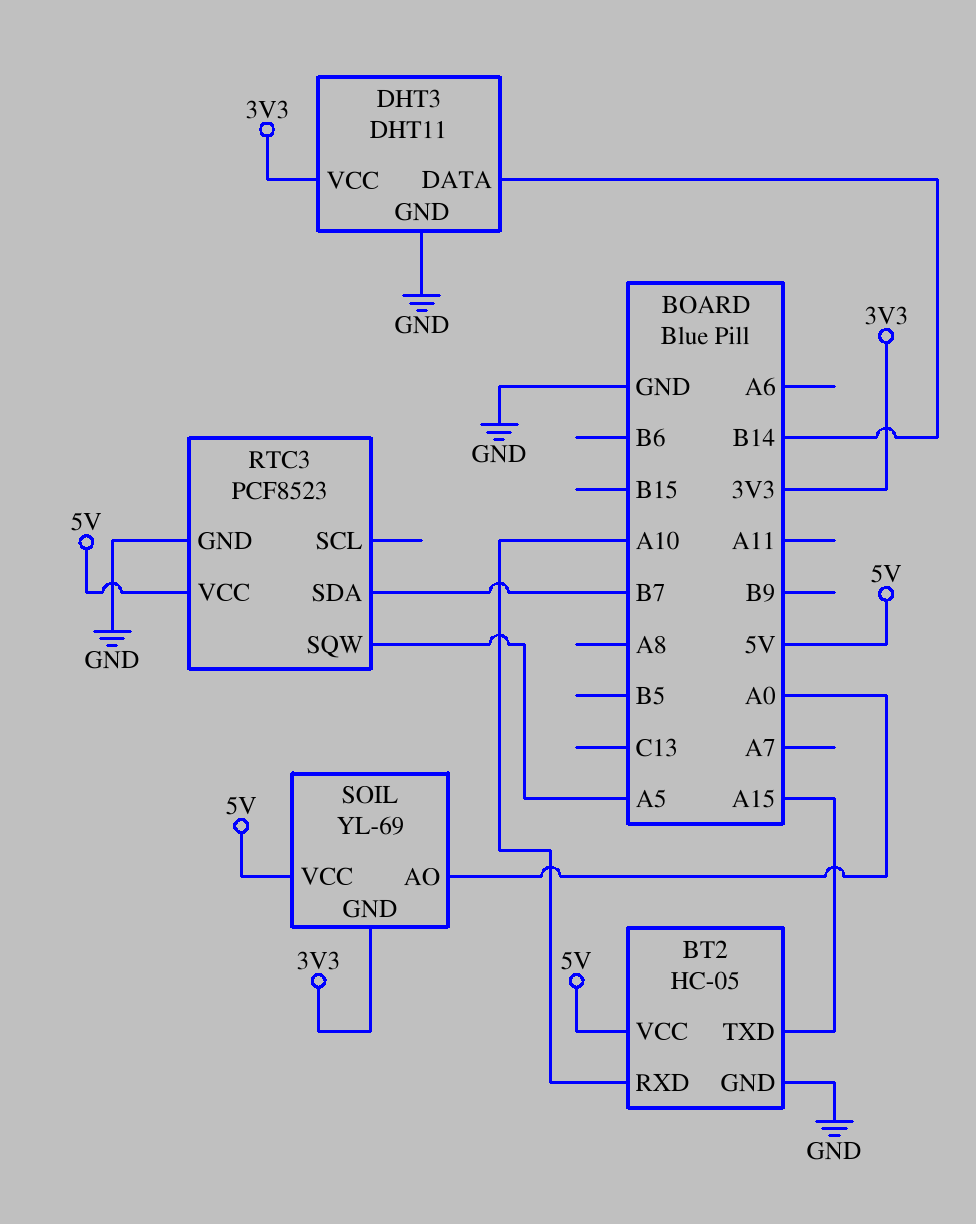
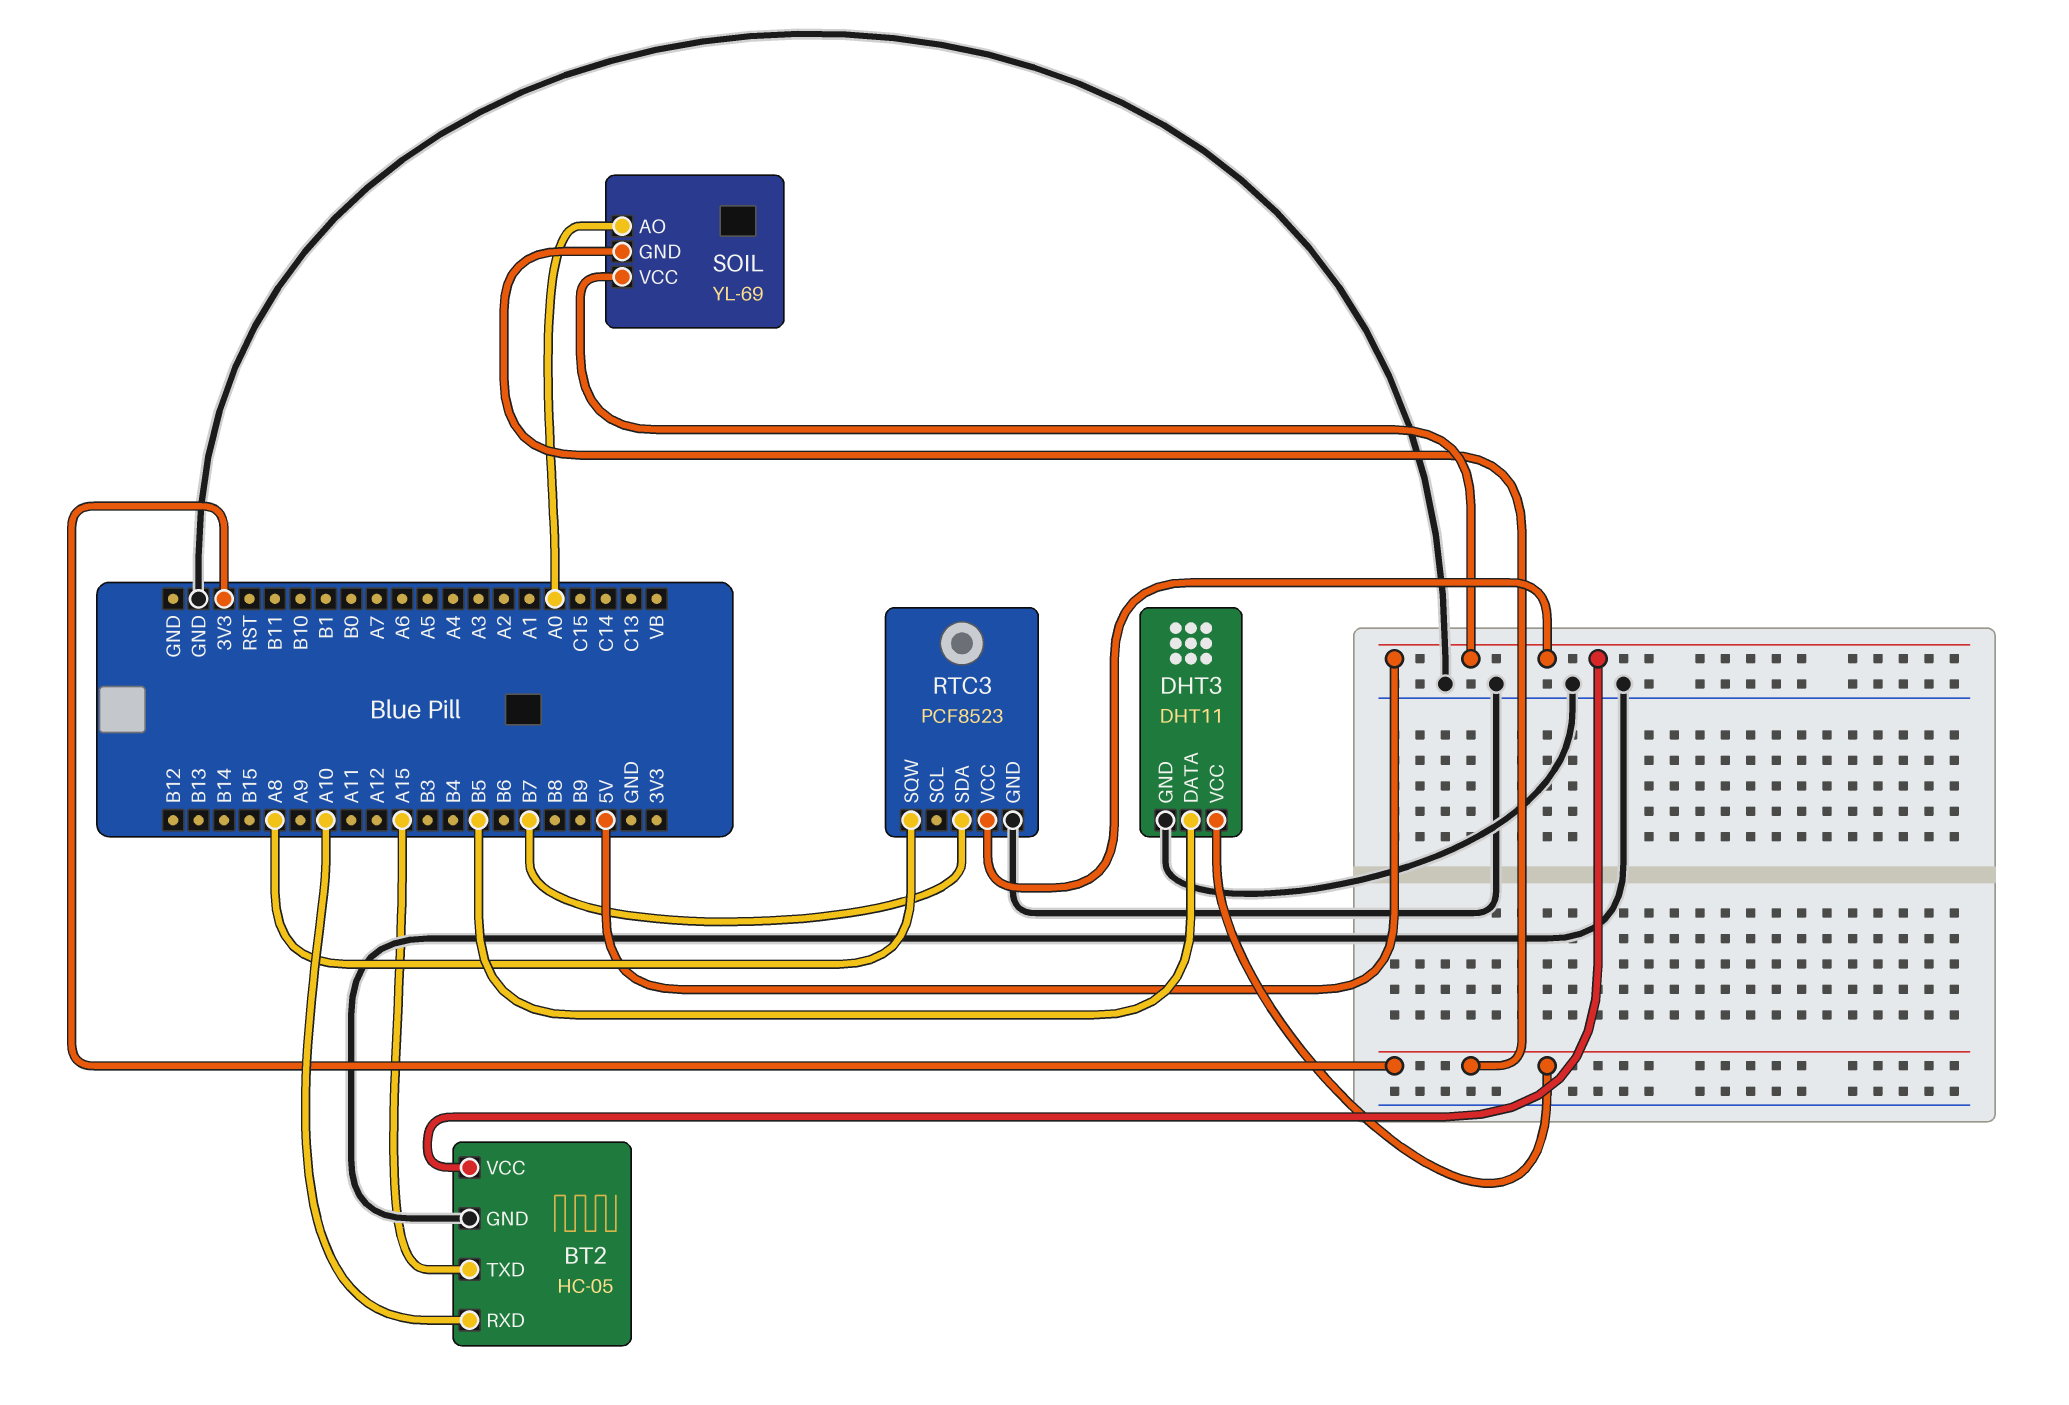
DHT3 pin DATA: B14 -> B5
RTC3 pin SQW: A5 -> A8

